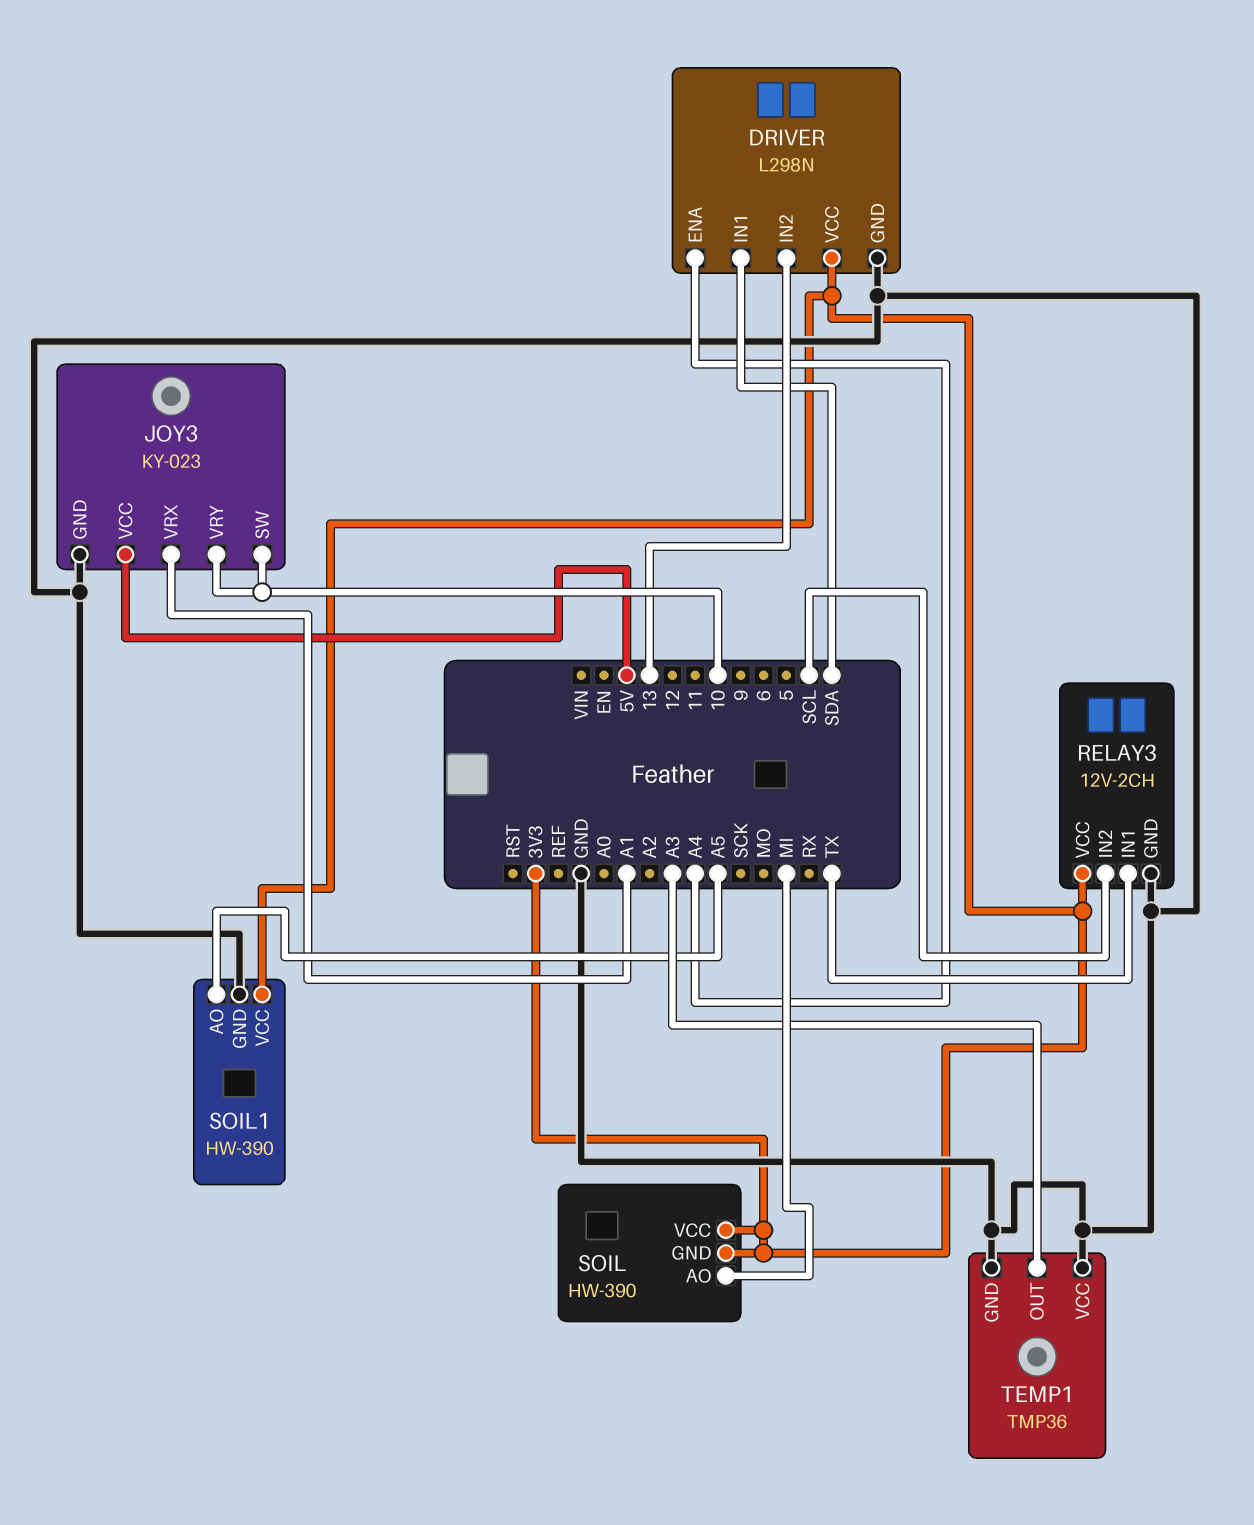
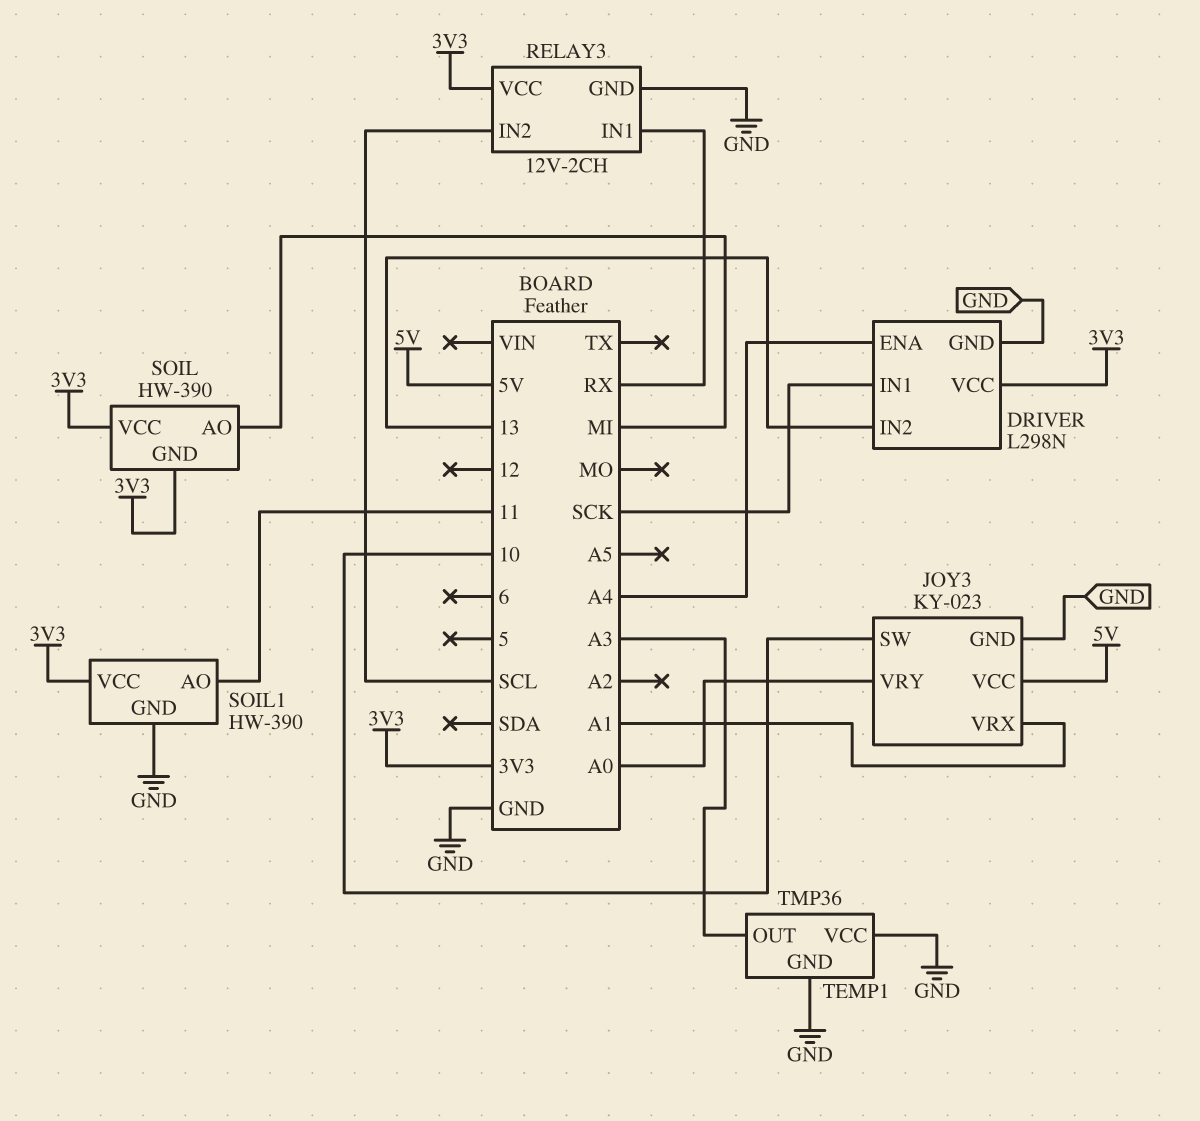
DRIVER pin IN1: SDA -> SCK
JOY3 pin VRY: 10 -> A0
RELAY3 pin IN1: TX -> RX
SOIL1 pin AO: A5 -> 11

